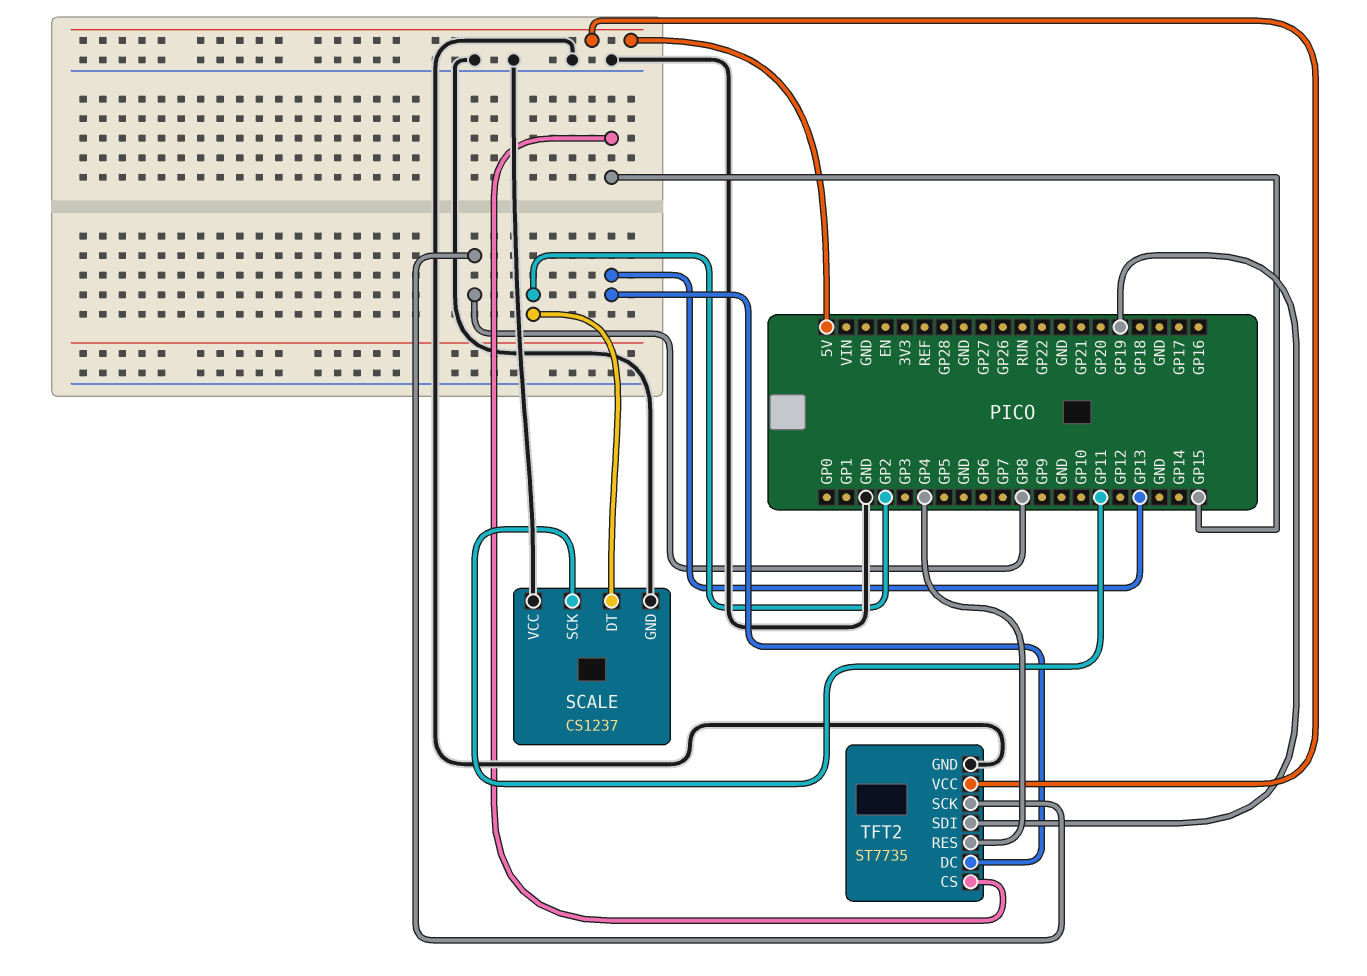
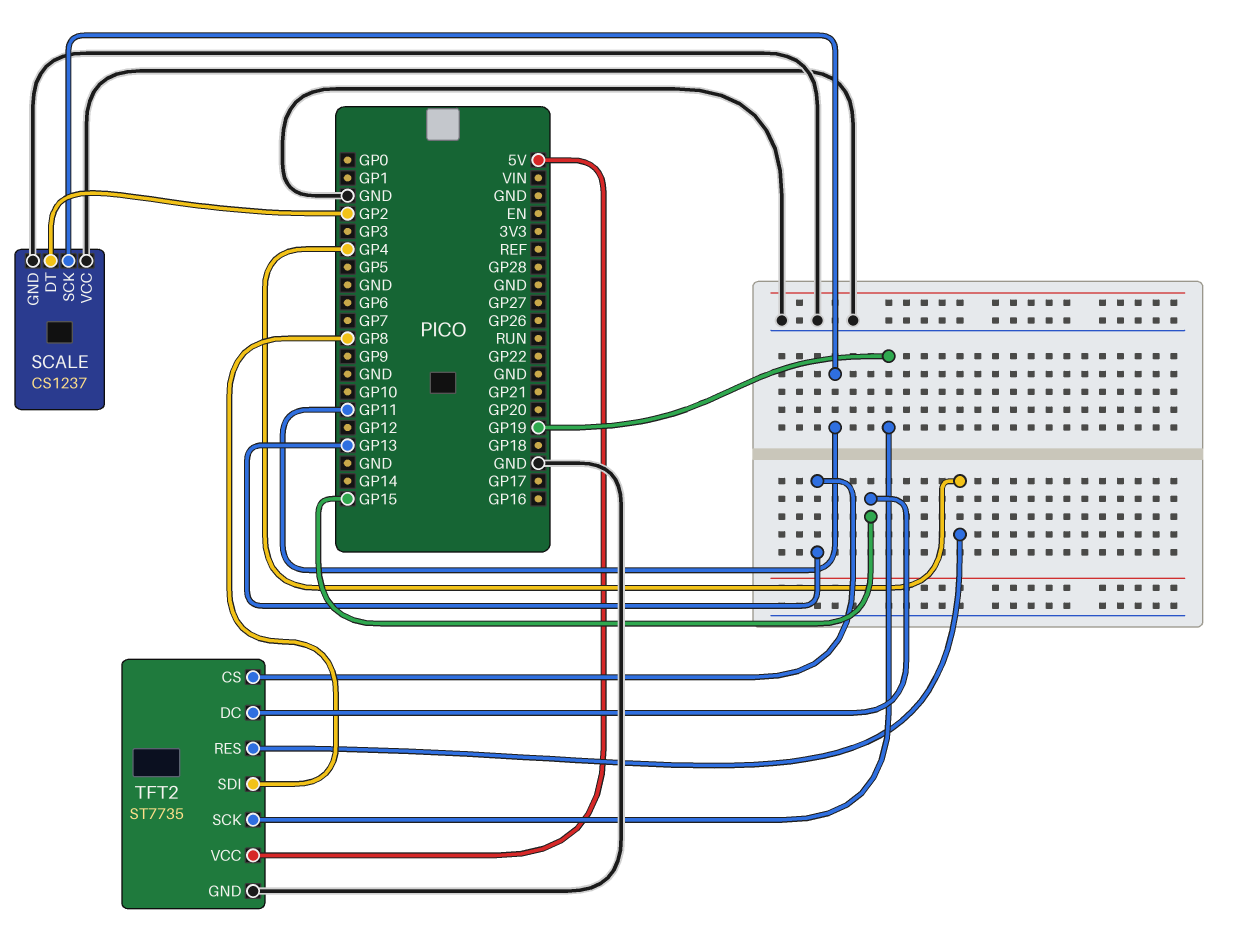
TFT2 pin CS: GP15 -> GP13
TFT2 pin DC: GP13 -> GP15
TFT2 pin SCK: GP8 -> GP19
TFT2 pin SDI: GP19 -> GP8

